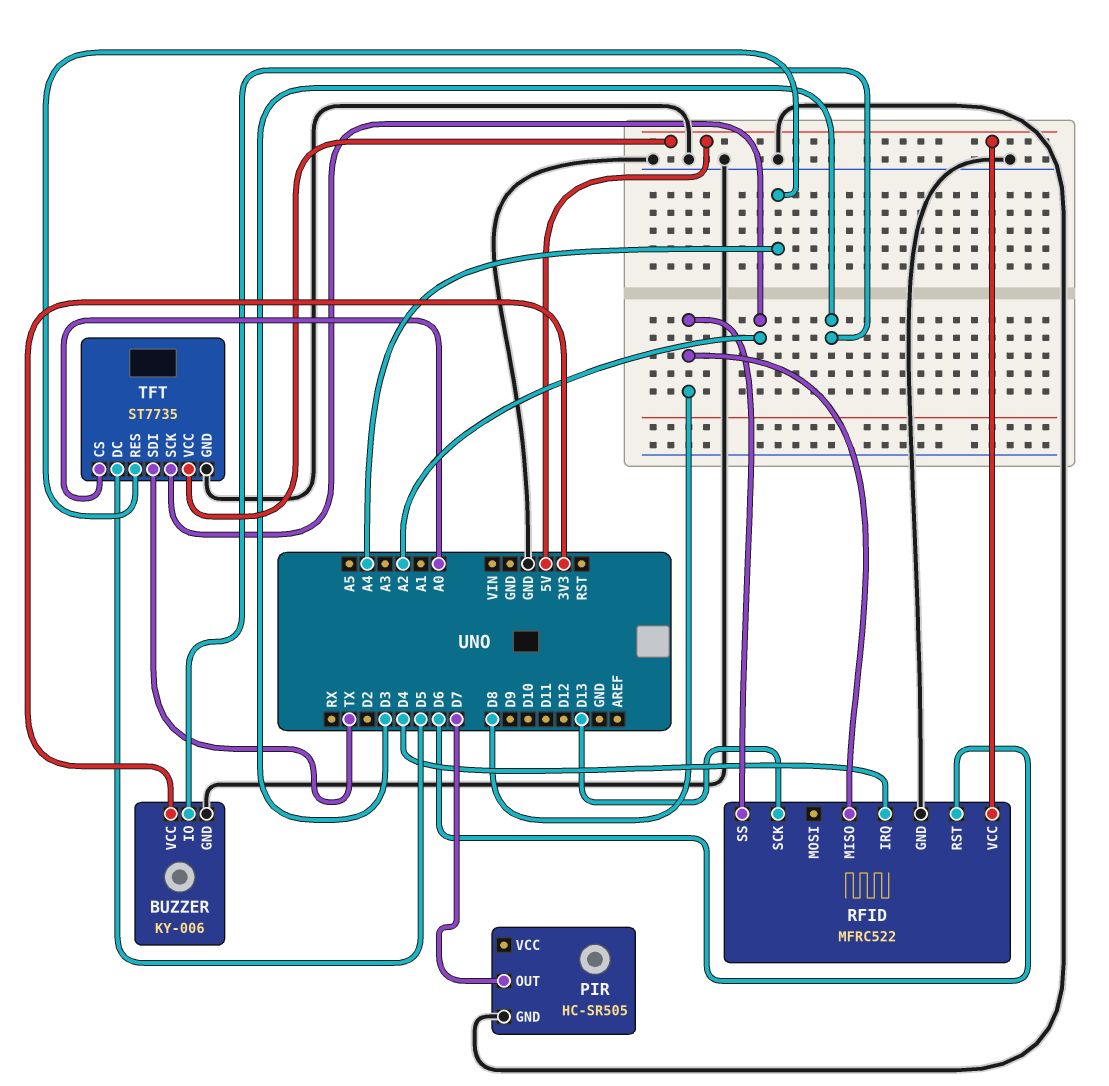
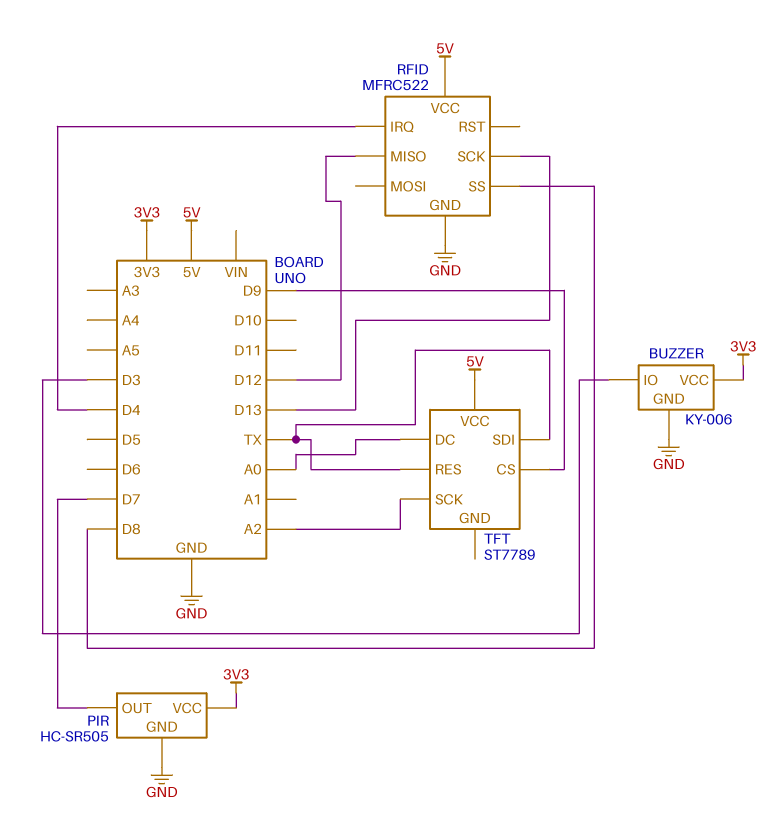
PIR pin VCC: none -> 3V3
RFID pin MISO: D8 -> D12
RFID pin RST: D6 -> none
TFT: ST7735 -> ST7789
TFT pin CS: A0 -> D9
TFT pin DC: D5 -> A0
TFT pin GND: GND -> none
TFT pin RES: A4 -> TX

